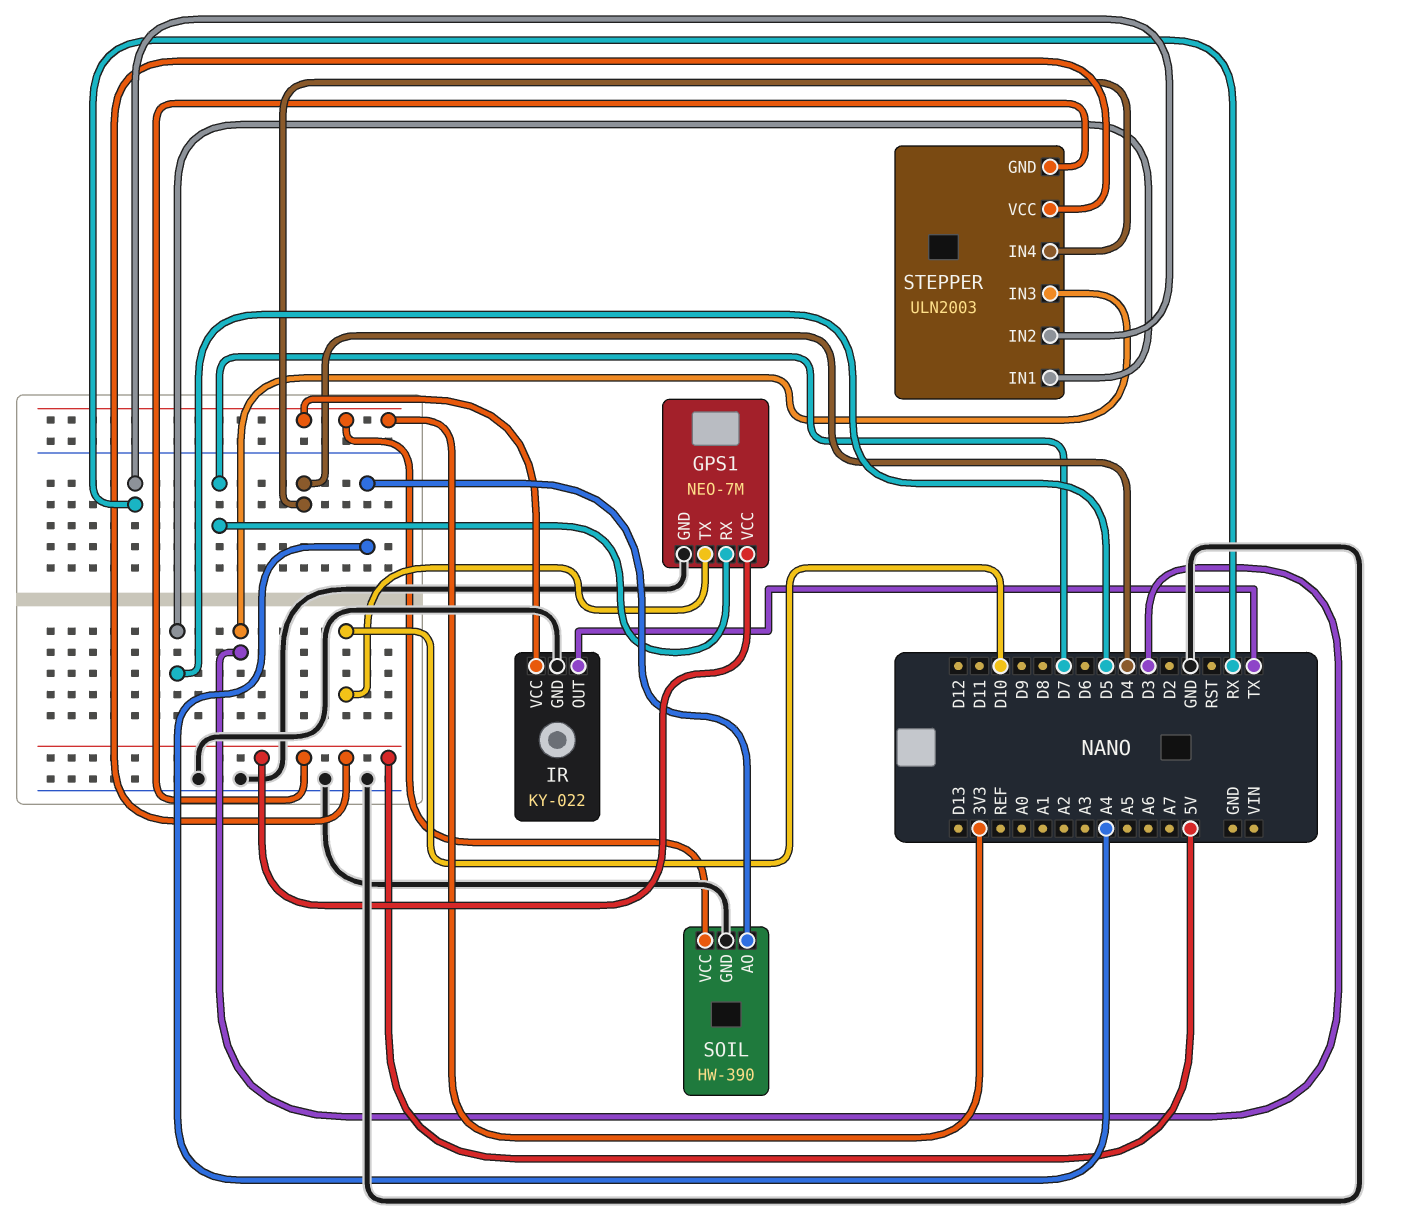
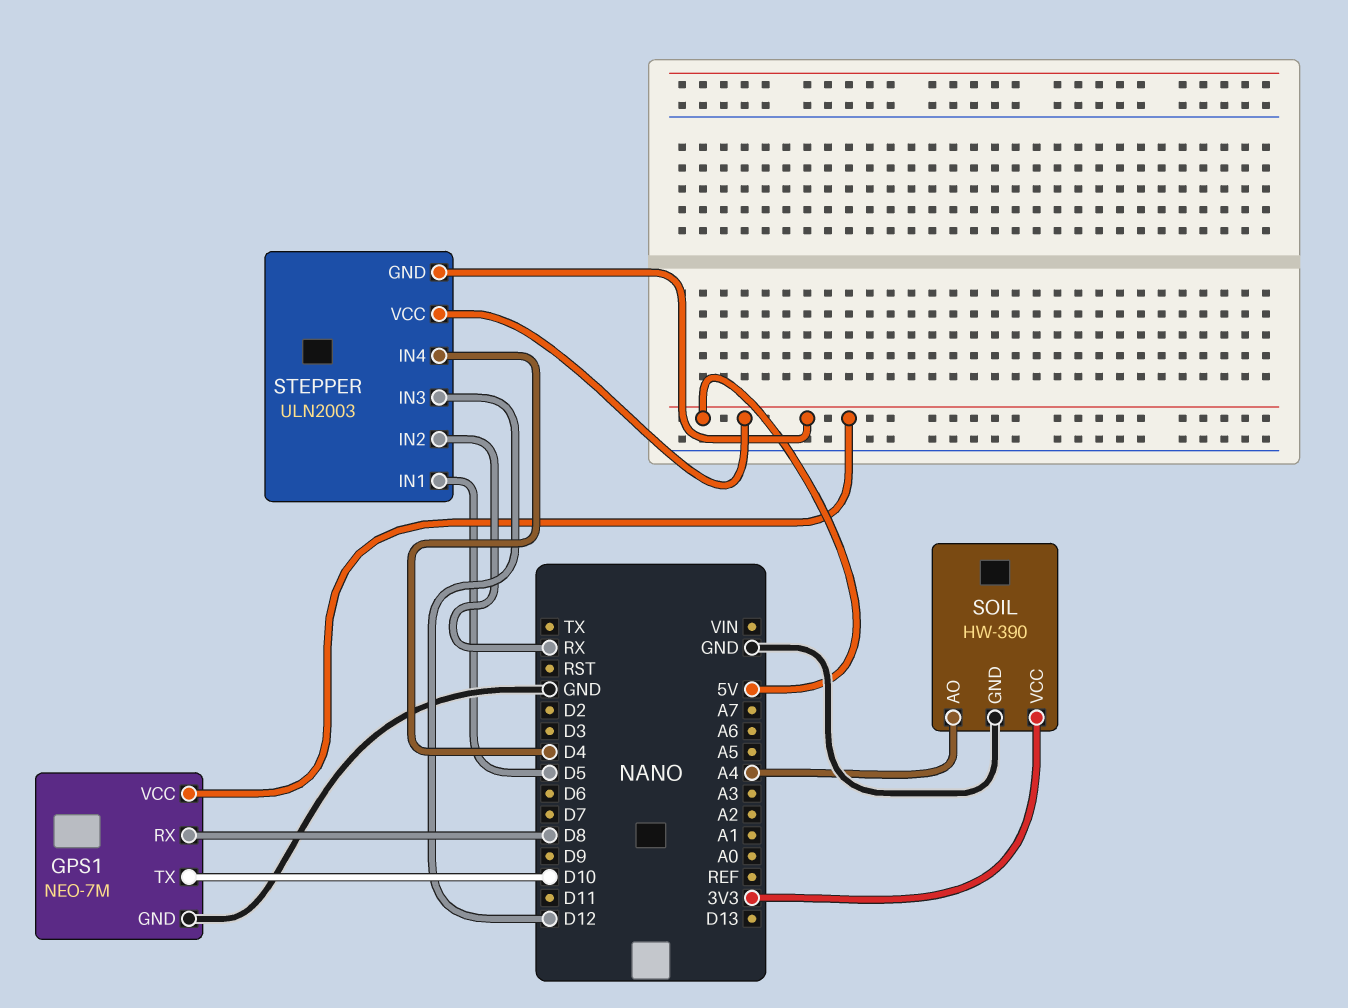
GPS1 pin RX: D7 -> D8
IR: KY-022 -> none
IR pin GND: GND -> none
IR pin OUT: TX -> none
IR pin VCC: 3V3 -> none
STEPPER pin IN3: D3 -> D12

